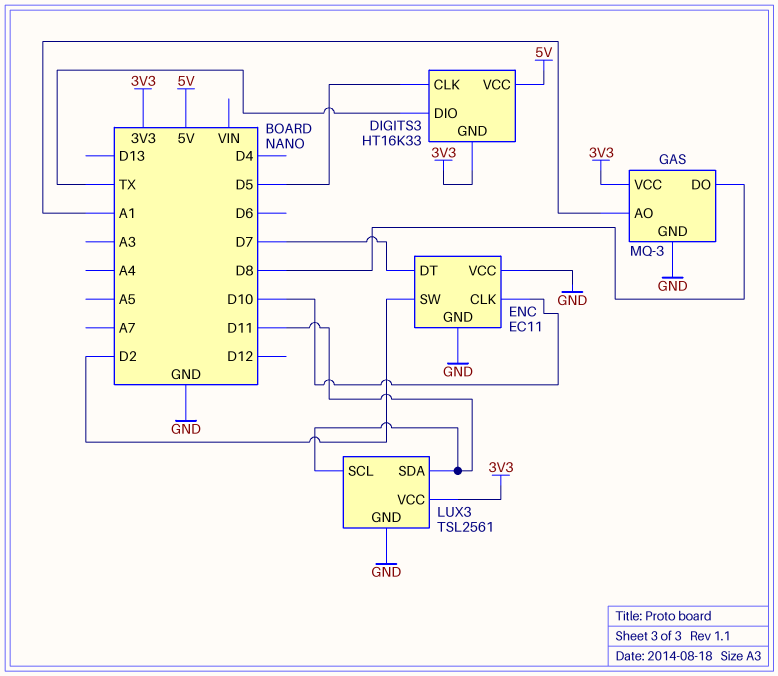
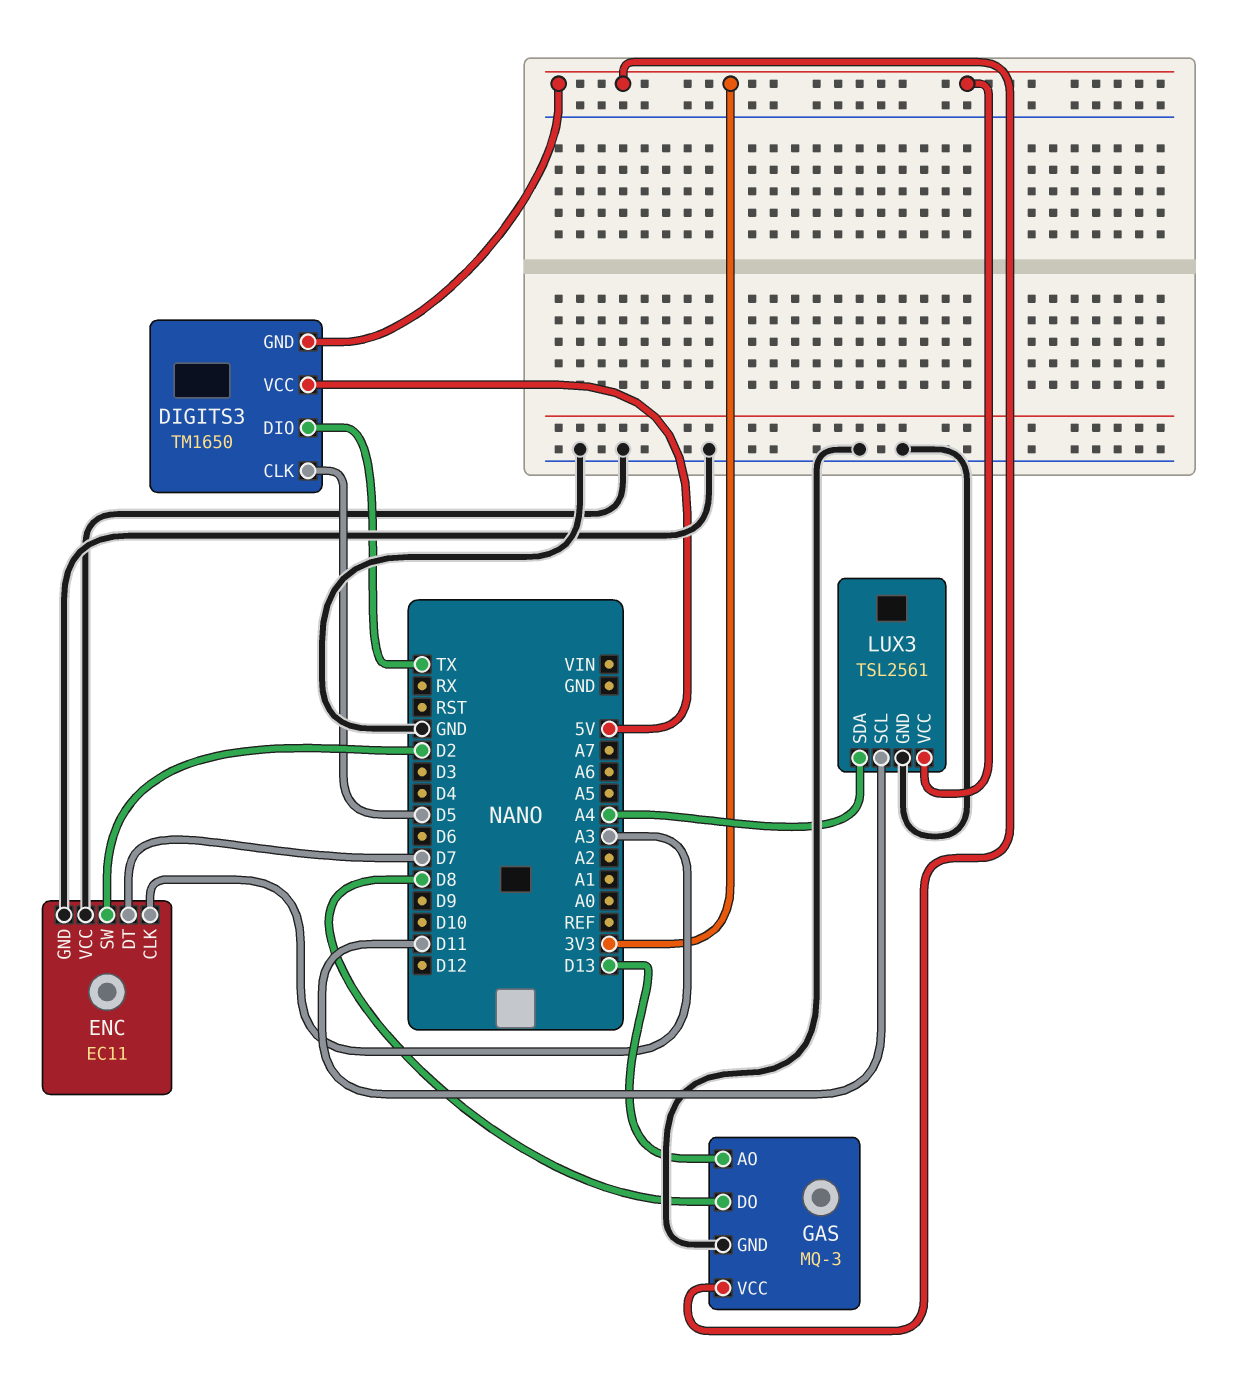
DIGITS3: HT16K33 -> TM1650
ENC pin CLK: D10 -> A3
GAS pin AO: A1 -> D13
LUX3 pin SDA: D11 -> A4

